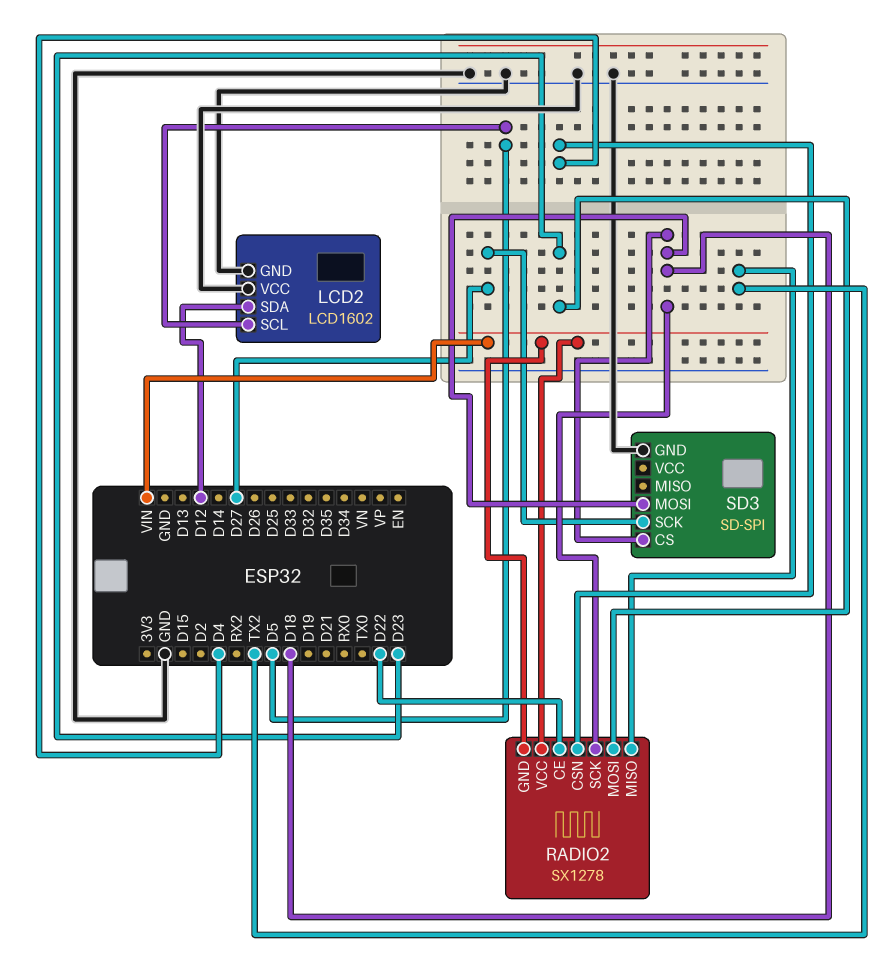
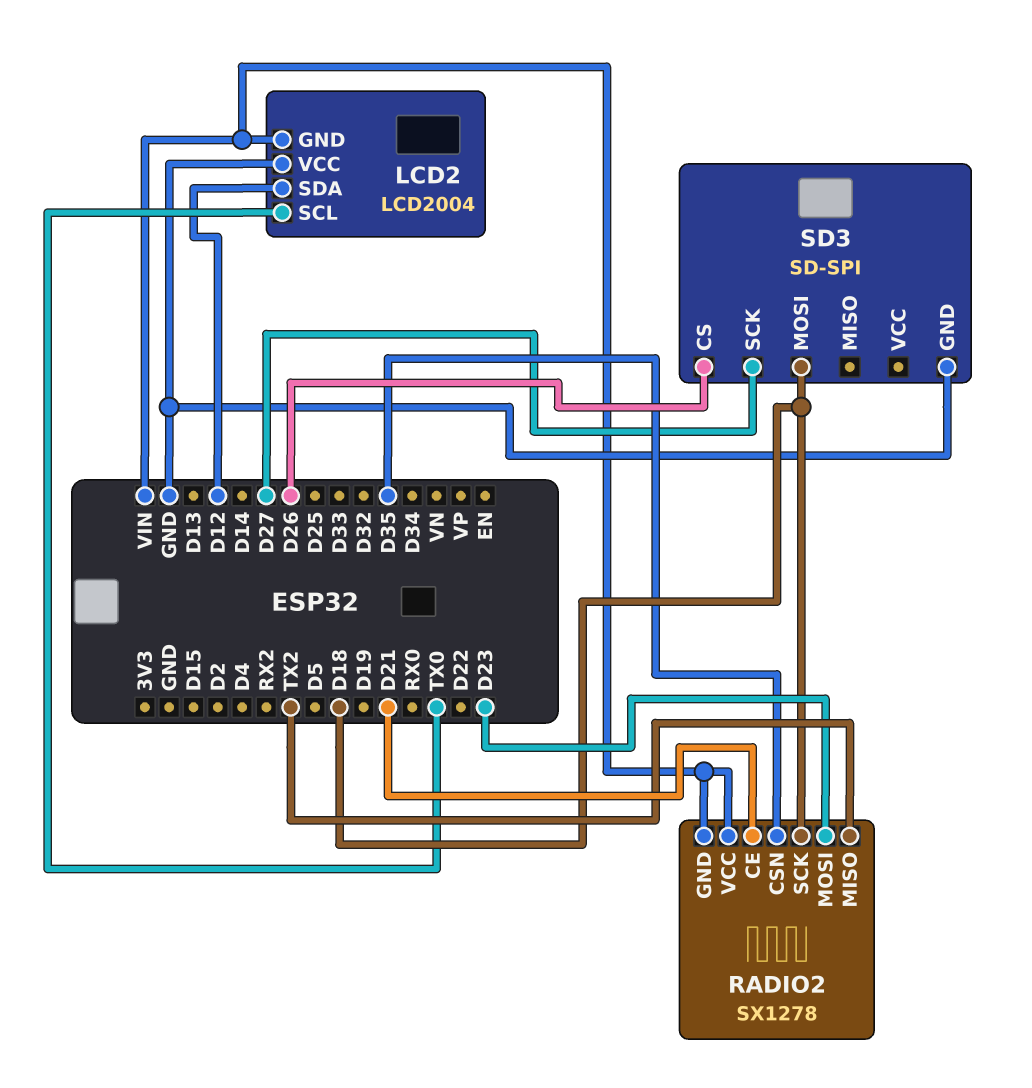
LCD2: LCD1602 -> LCD2004
LCD2 pin GND: GND -> VIN
LCD2 pin SCL: D5 -> TX0
RADIO2 pin CE: D22 -> D21
RADIO2 pin CSN: D4 -> D35
SD3 pin CS: D18 -> D26

